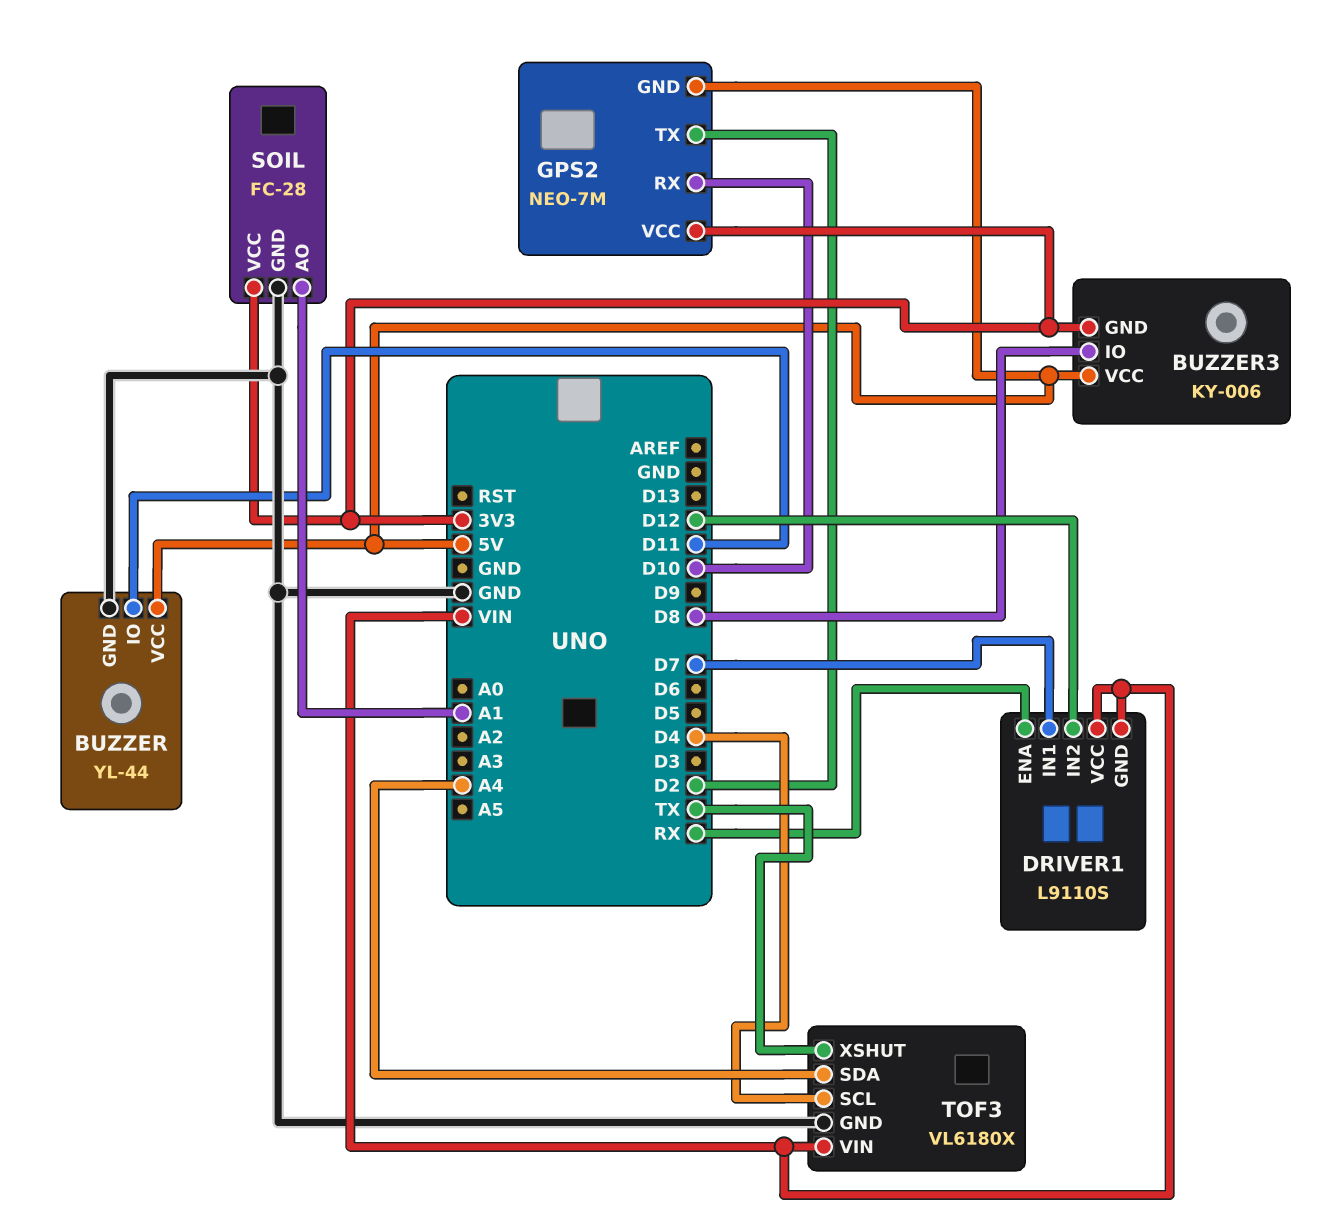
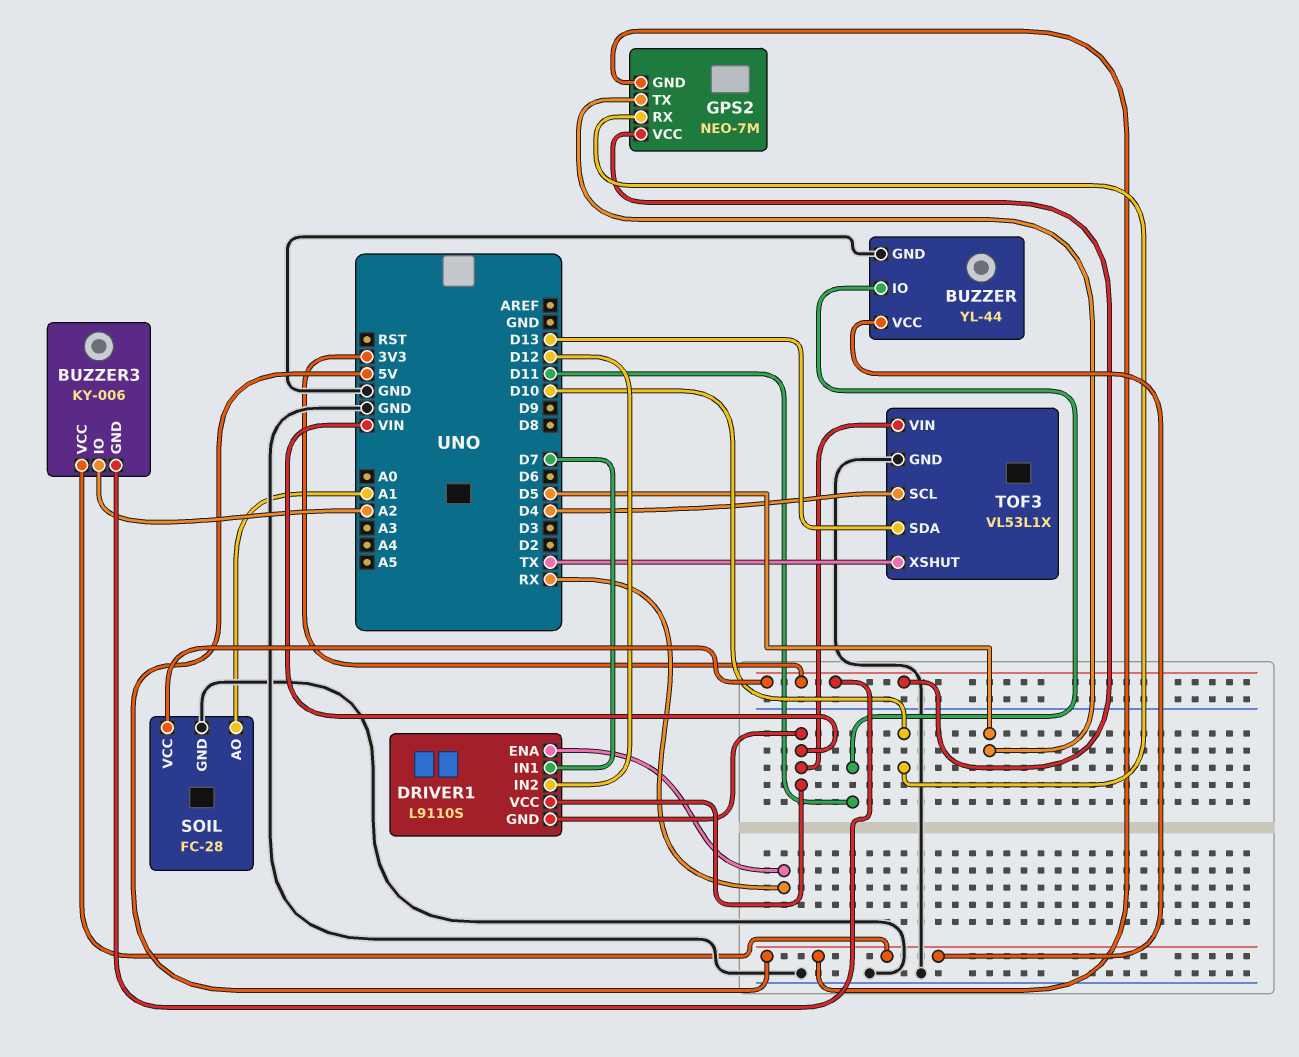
BUZZER3 pin IO: D8 -> A2
GPS2 pin TX: D2 -> D5
TOF3: VL6180X -> VL53L1X
TOF3 pin SDA: A4 -> D13

